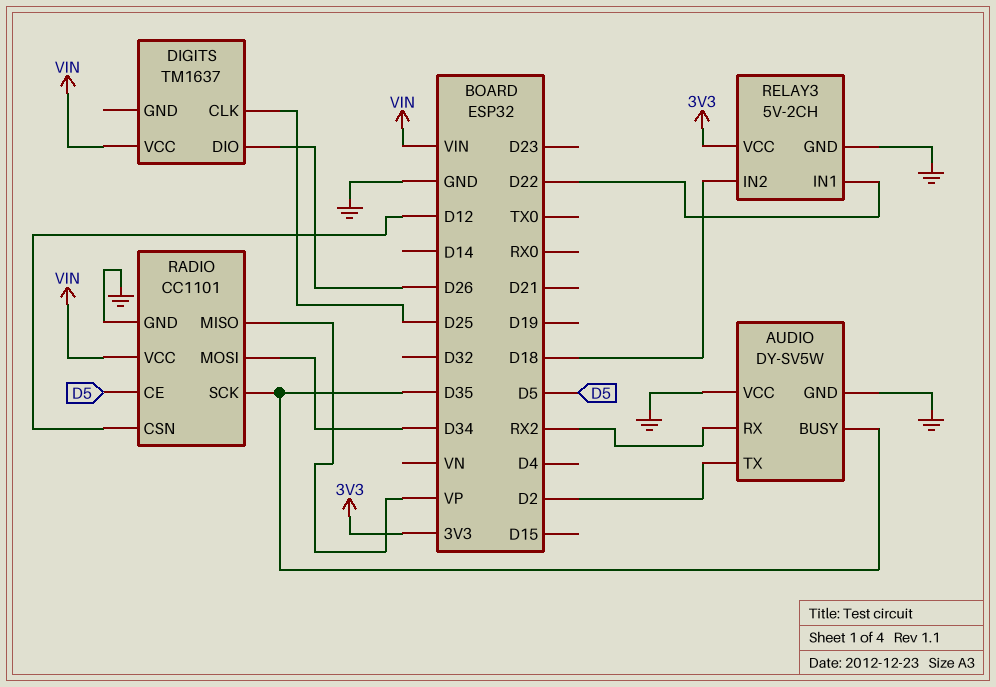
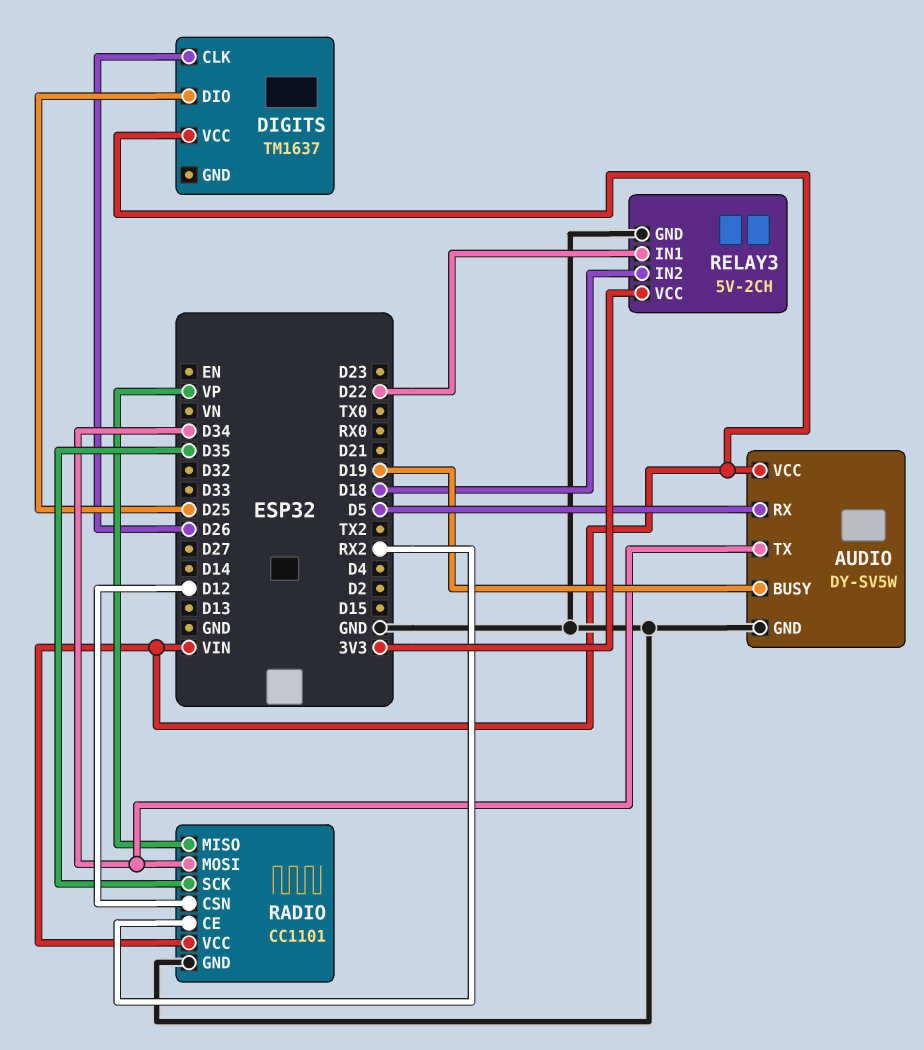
AUDIO pin BUSY: D35 -> D19
AUDIO pin RX: RX2 -> D5
AUDIO pin TX: D2 -> D34
AUDIO pin VCC: GND -> VIN
DIGITS pin CLK: D25 -> D26
DIGITS pin DIO: D26 -> D25
RADIO pin CE: D5 -> RX2

